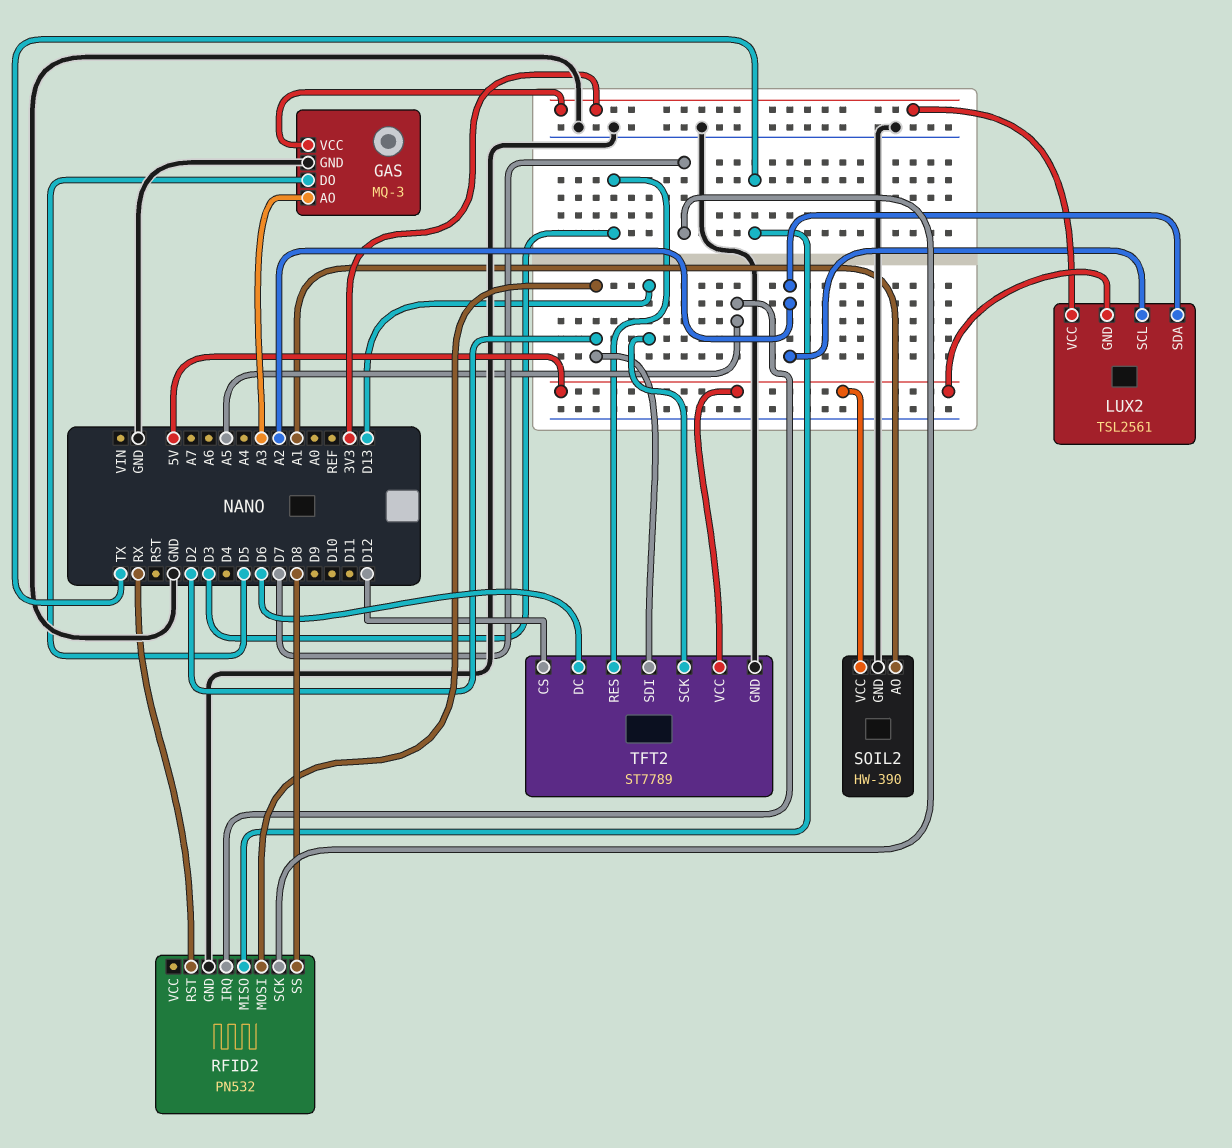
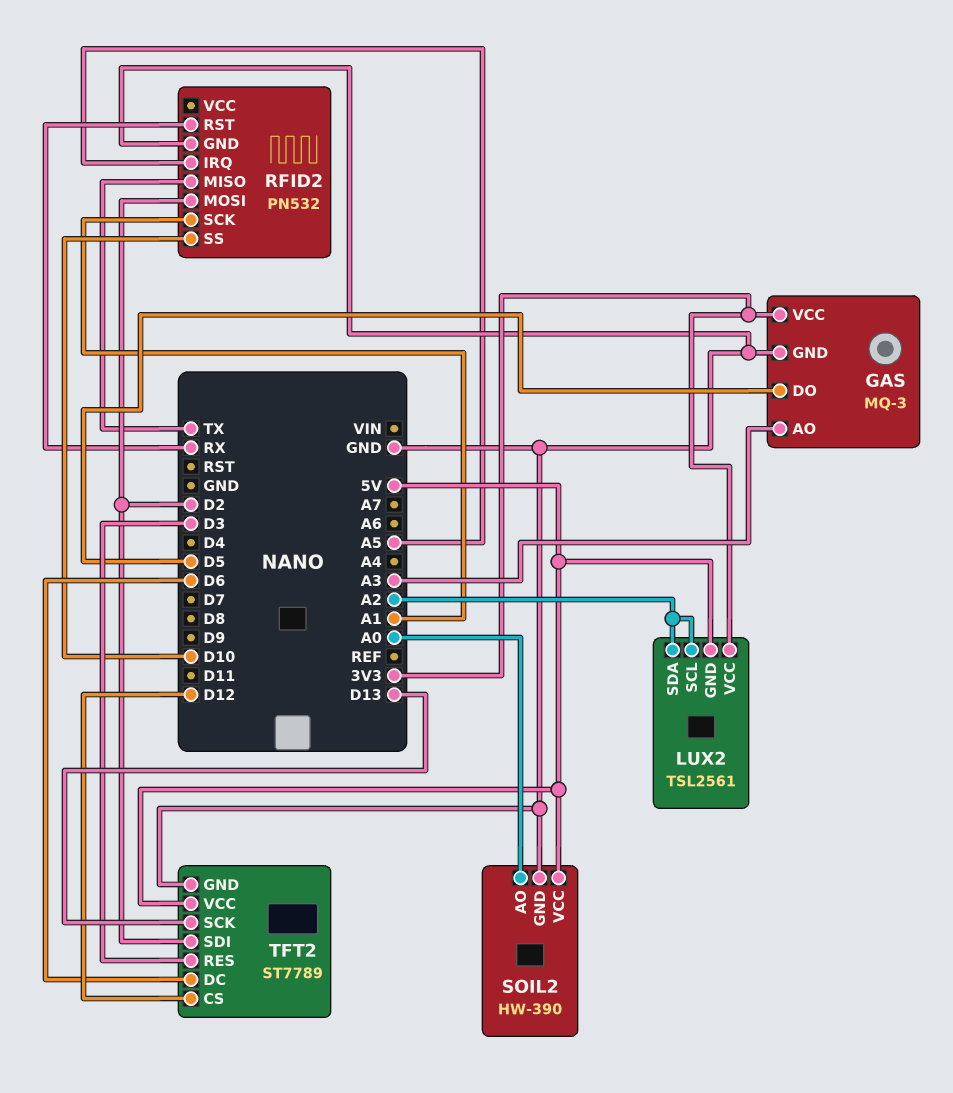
RFID2 pin SCK: D7 -> A1
RFID2 pin SS: D8 -> D10
SOIL2 pin AO: A1 -> A0

